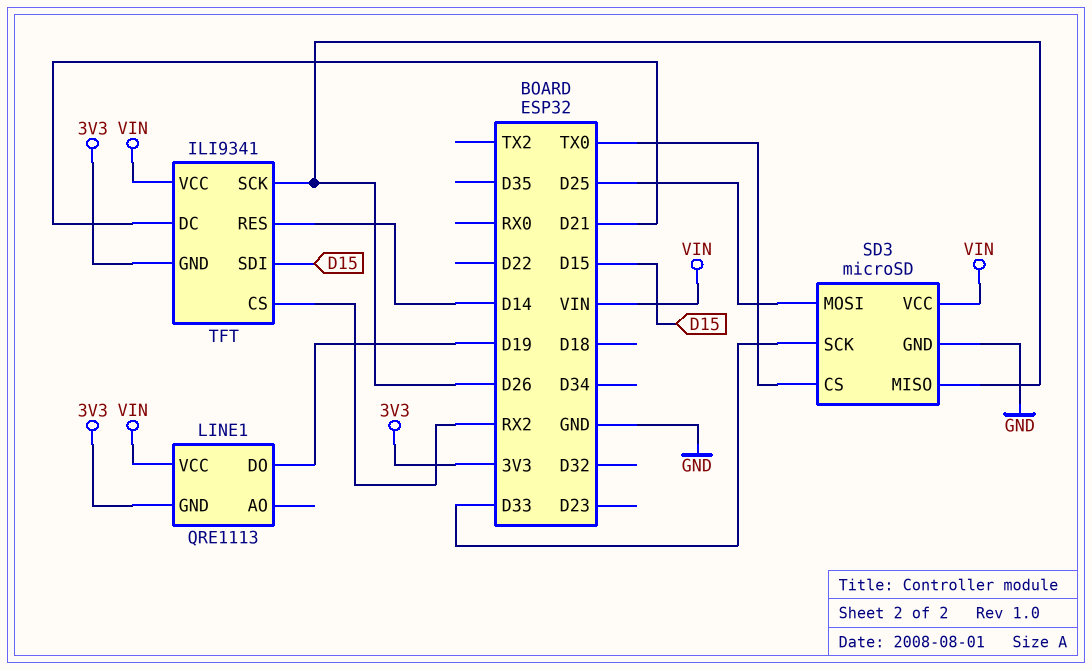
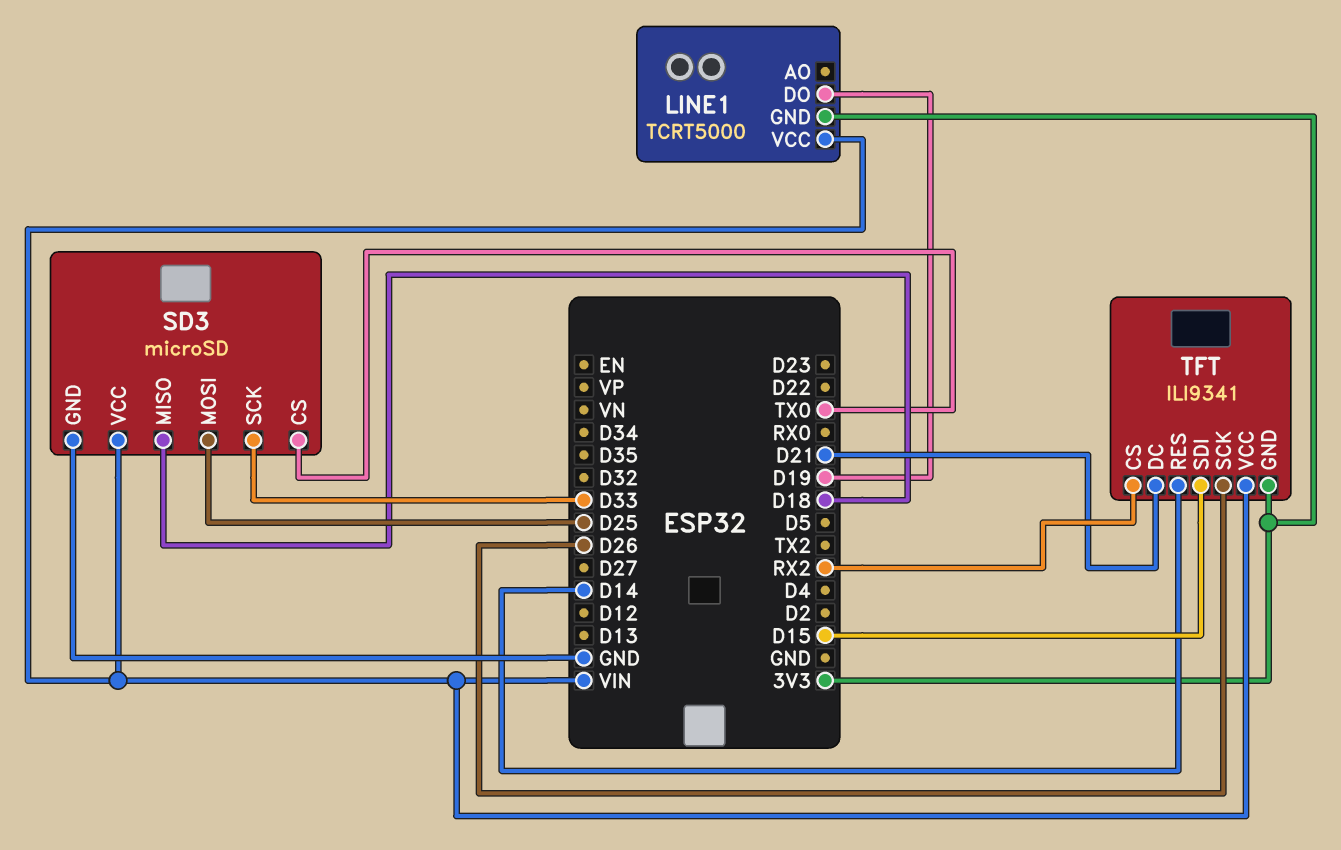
LINE1: QRE1113 -> TCRT5000
SD3 pin MISO: D26 -> D18

